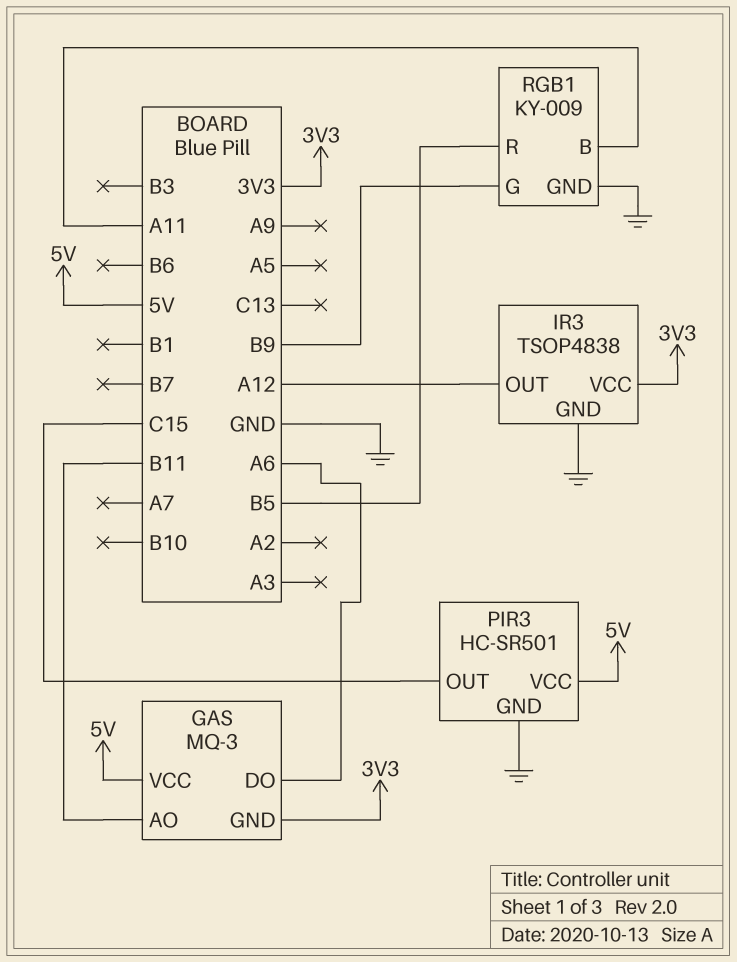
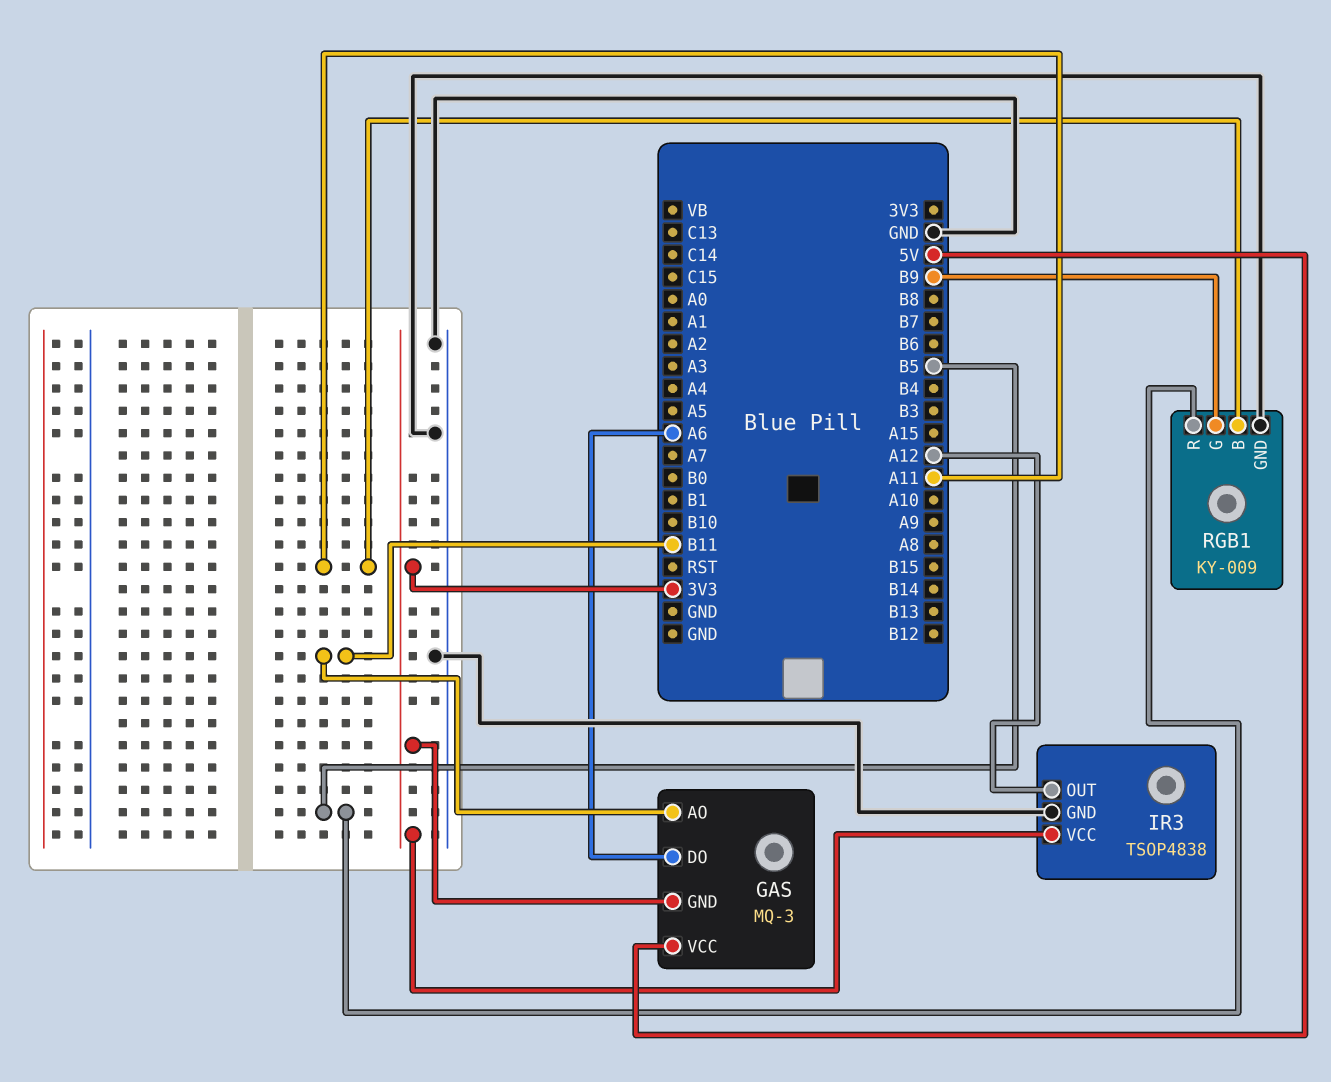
PIR3: HC-SR501 -> none
PIR3 pin GND: GND -> none
PIR3 pin OUT: C15 -> none
PIR3 pin VCC: 5V -> none

